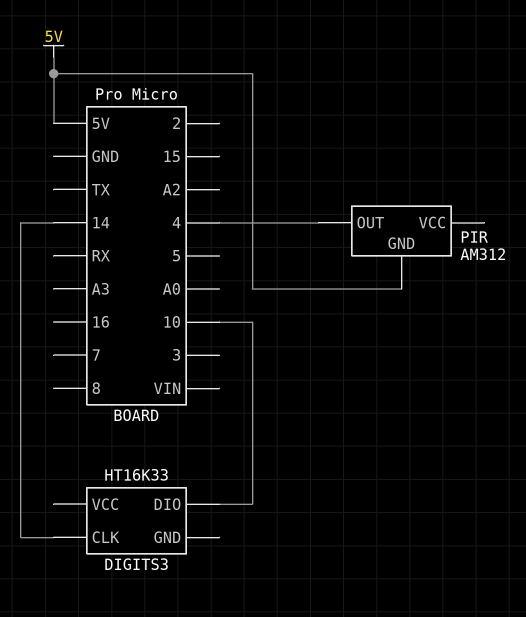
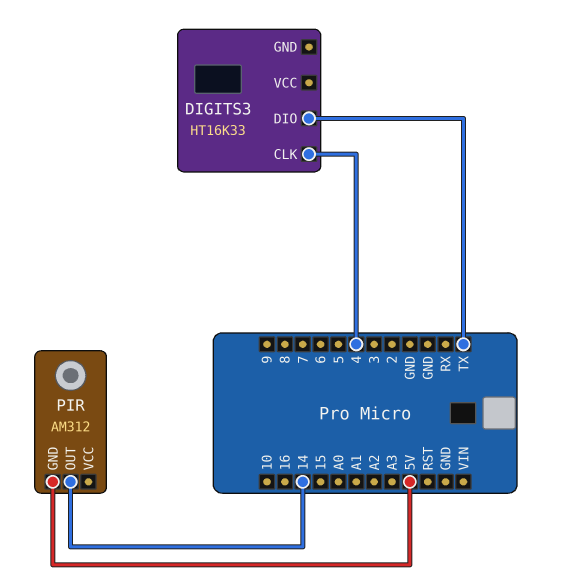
DIGITS3 pin CLK: 14 -> 4
DIGITS3 pin DIO: 10 -> TX
PIR pin OUT: 4 -> 14

